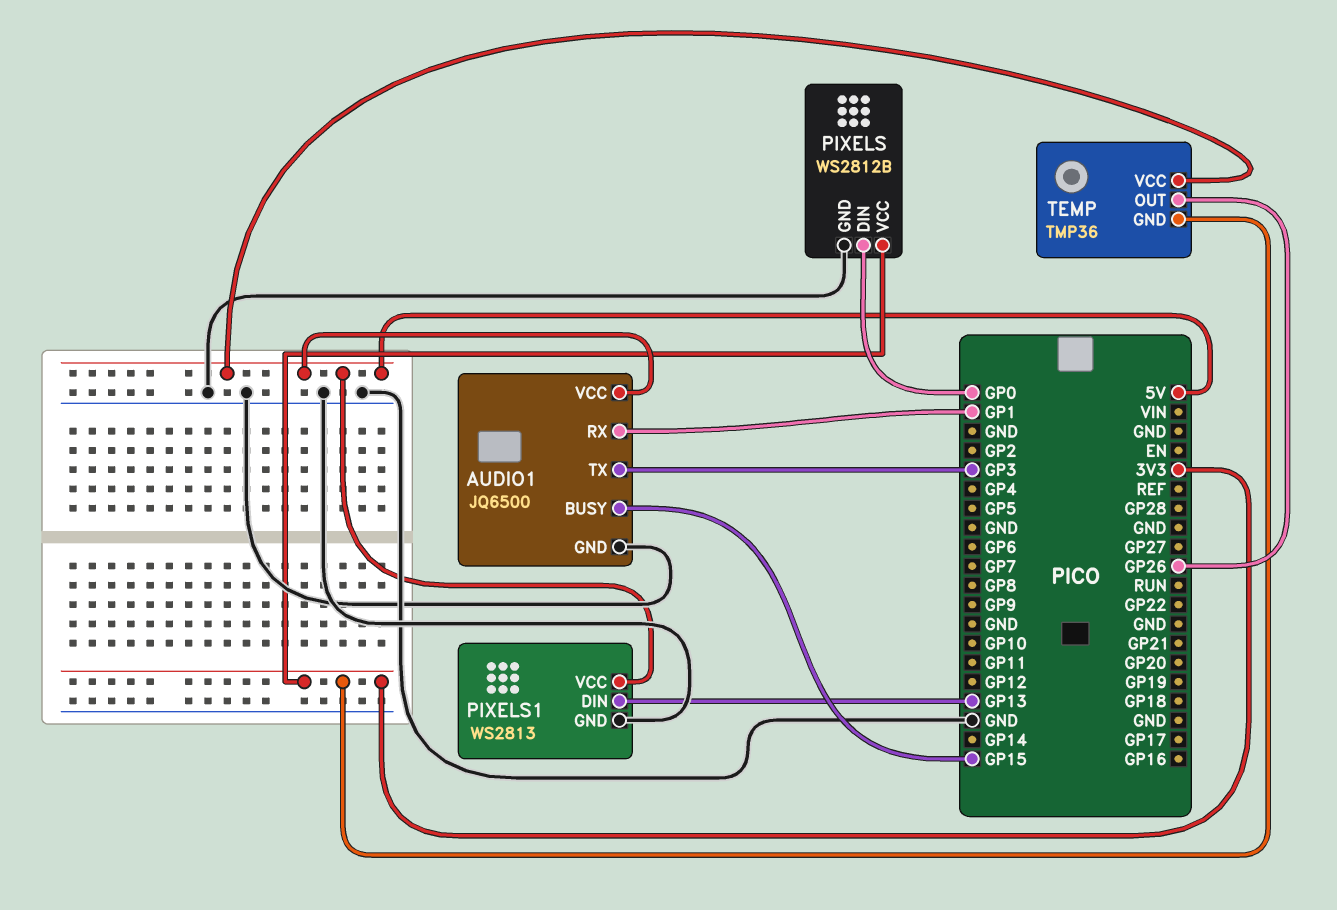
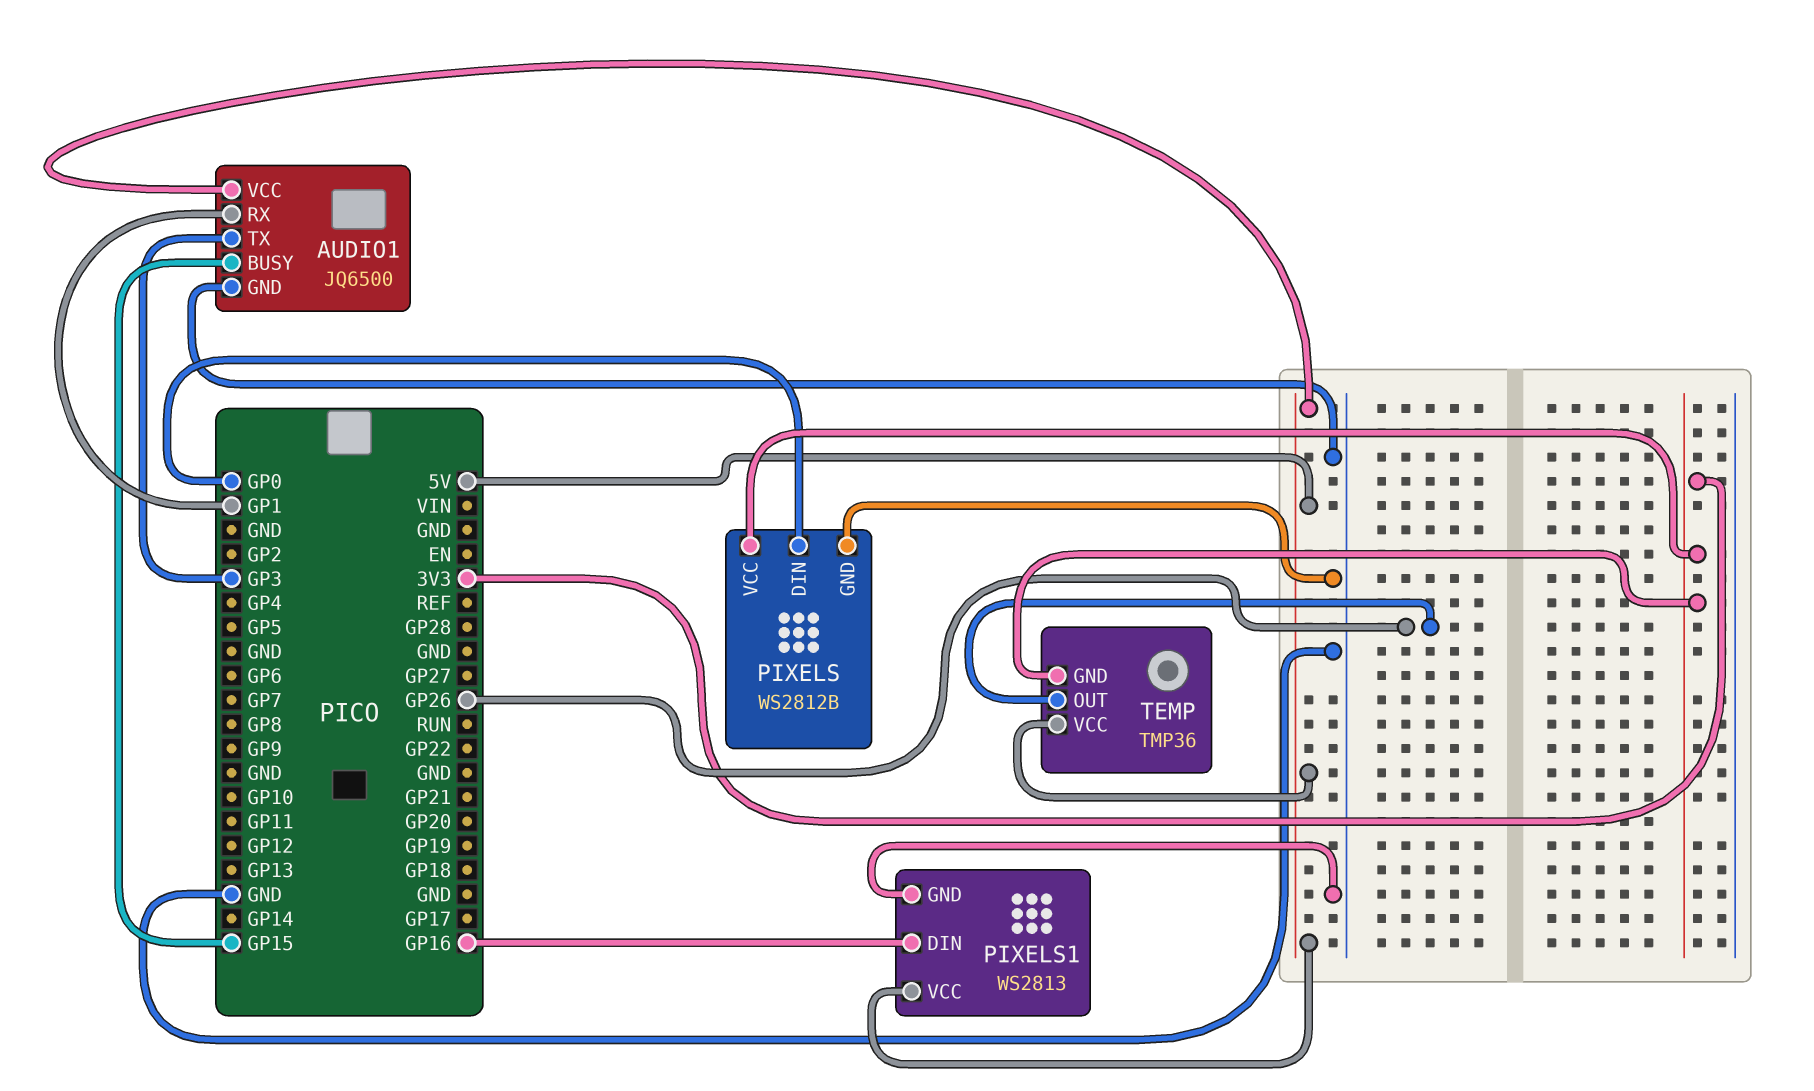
PIXELS1 pin DIN: GP13 -> GP16

